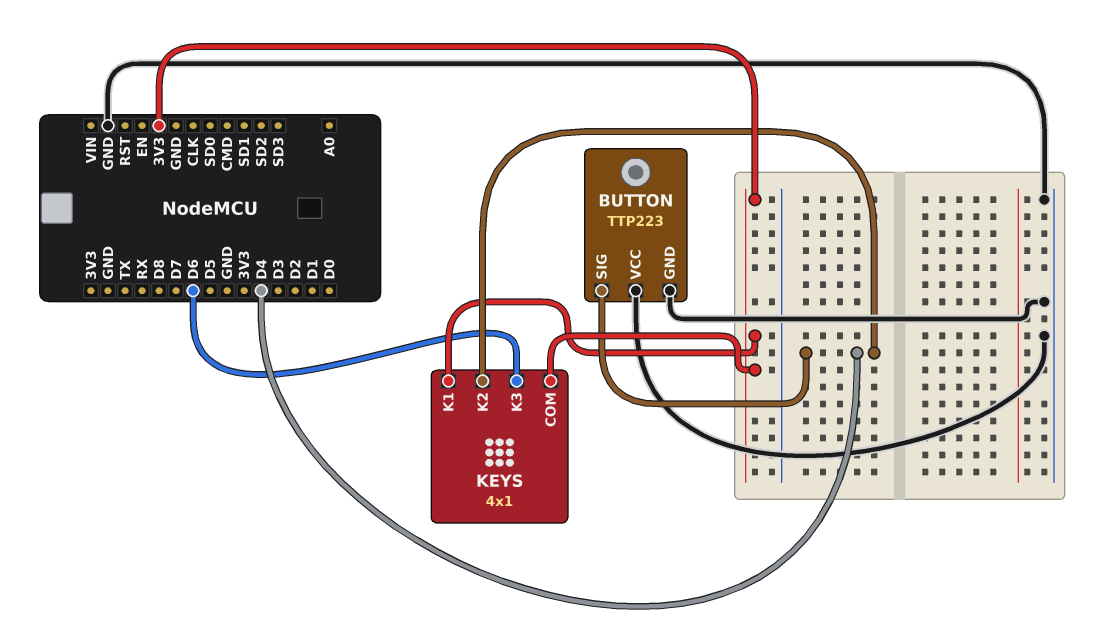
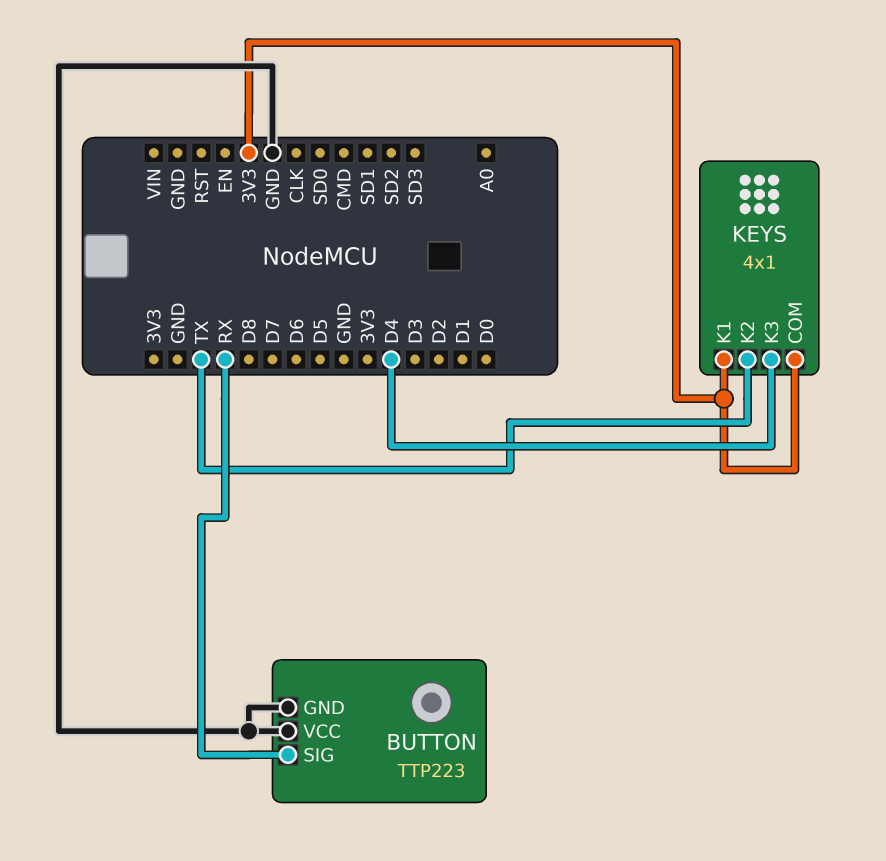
BUTTON pin SIG: D4 -> RX
KEYS pin K2: D4 -> TX
KEYS pin K3: D6 -> D4

